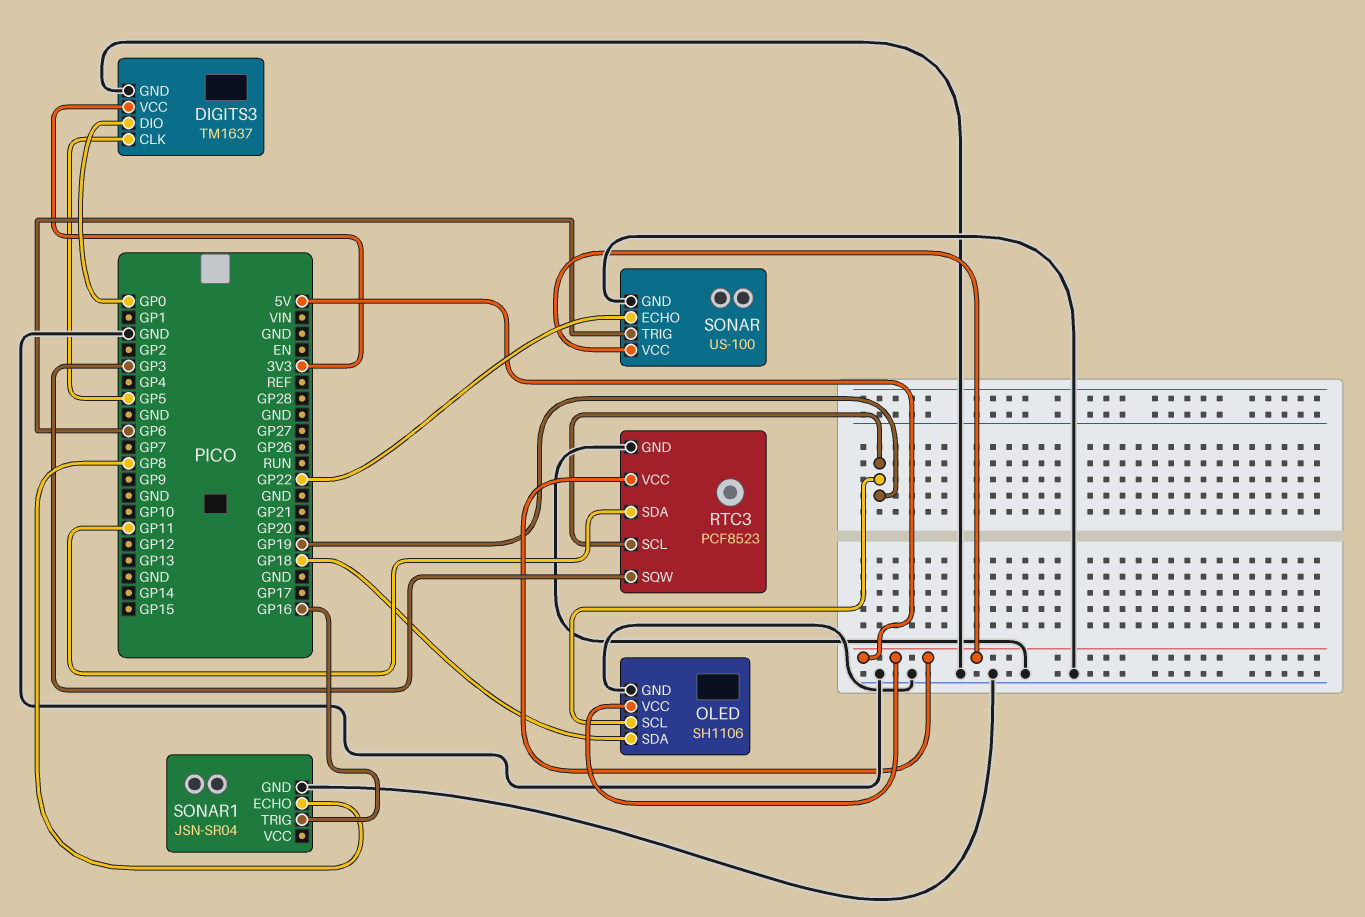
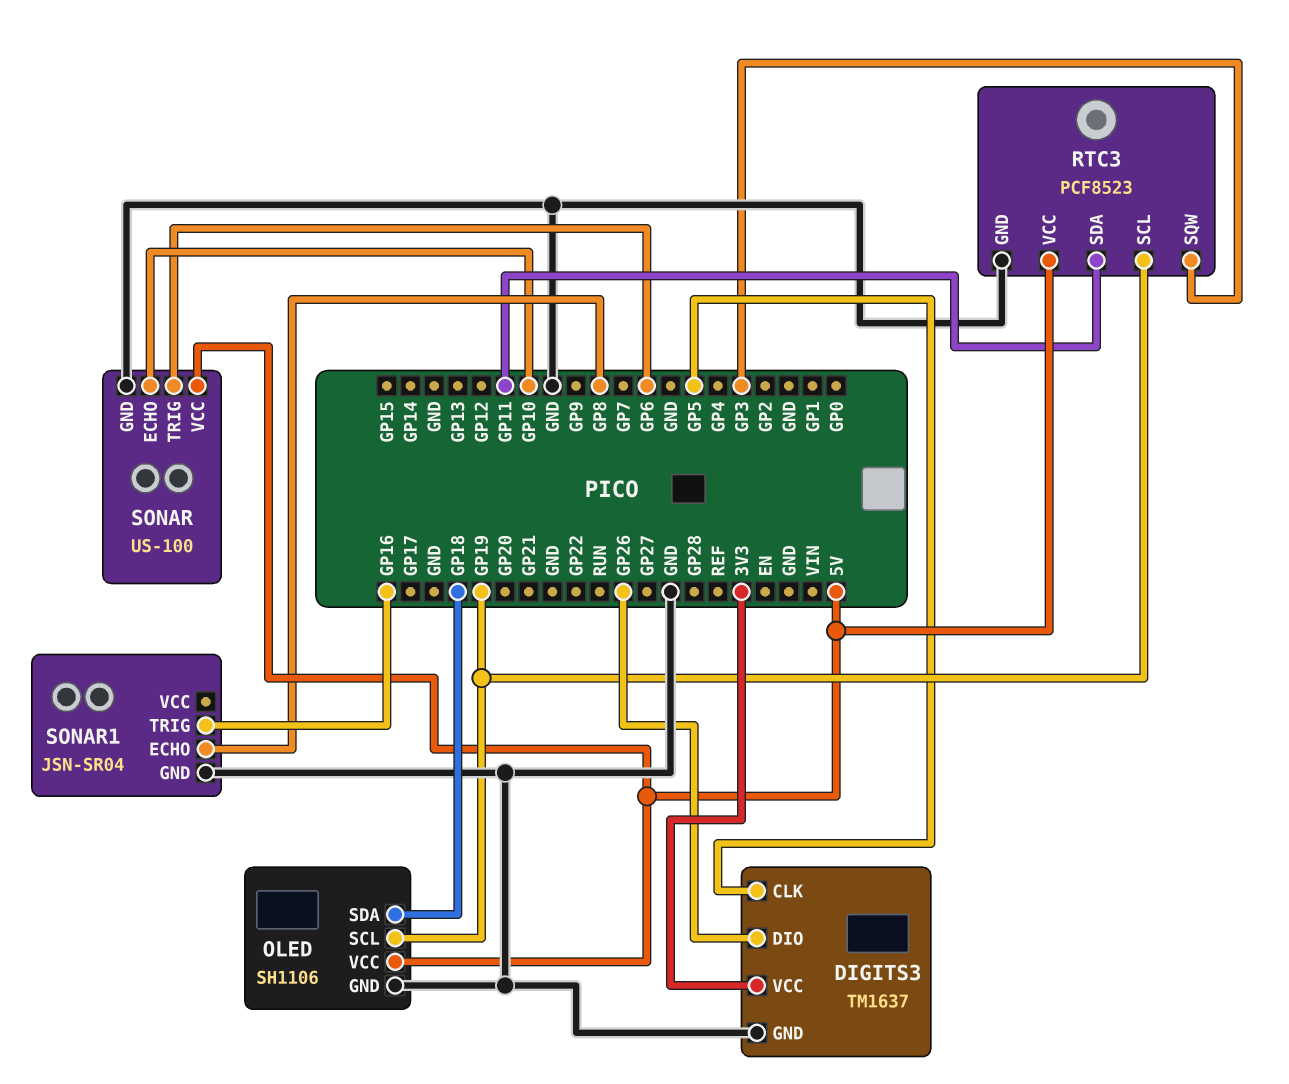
DIGITS3 pin DIO: GP0 -> GP26
SONAR pin ECHO: GP22 -> GP10

